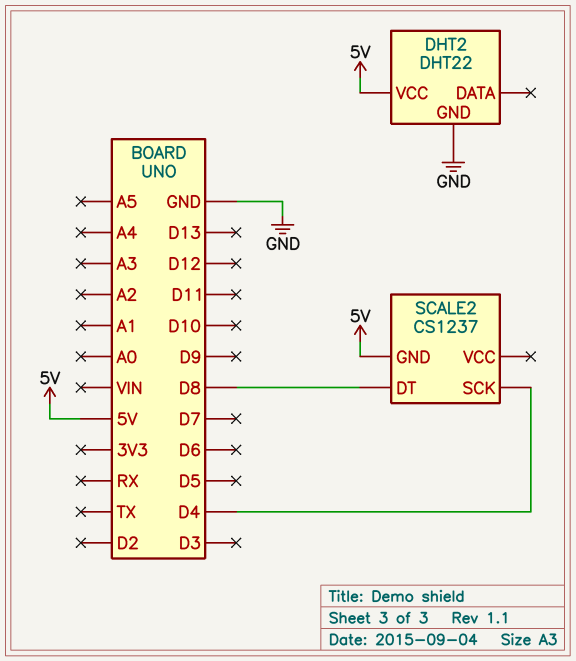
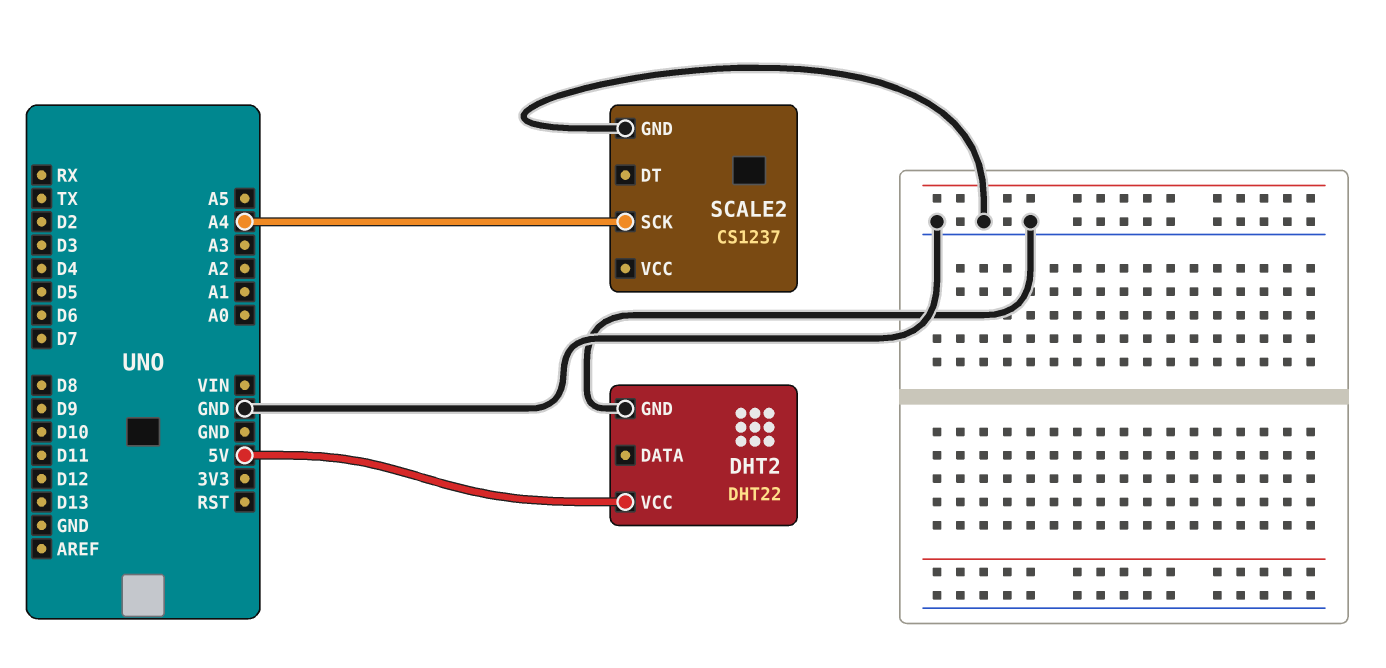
SCALE2 pin DT: D8 -> none
SCALE2 pin GND: 5V -> GND
SCALE2 pin SCK: D4 -> A4

